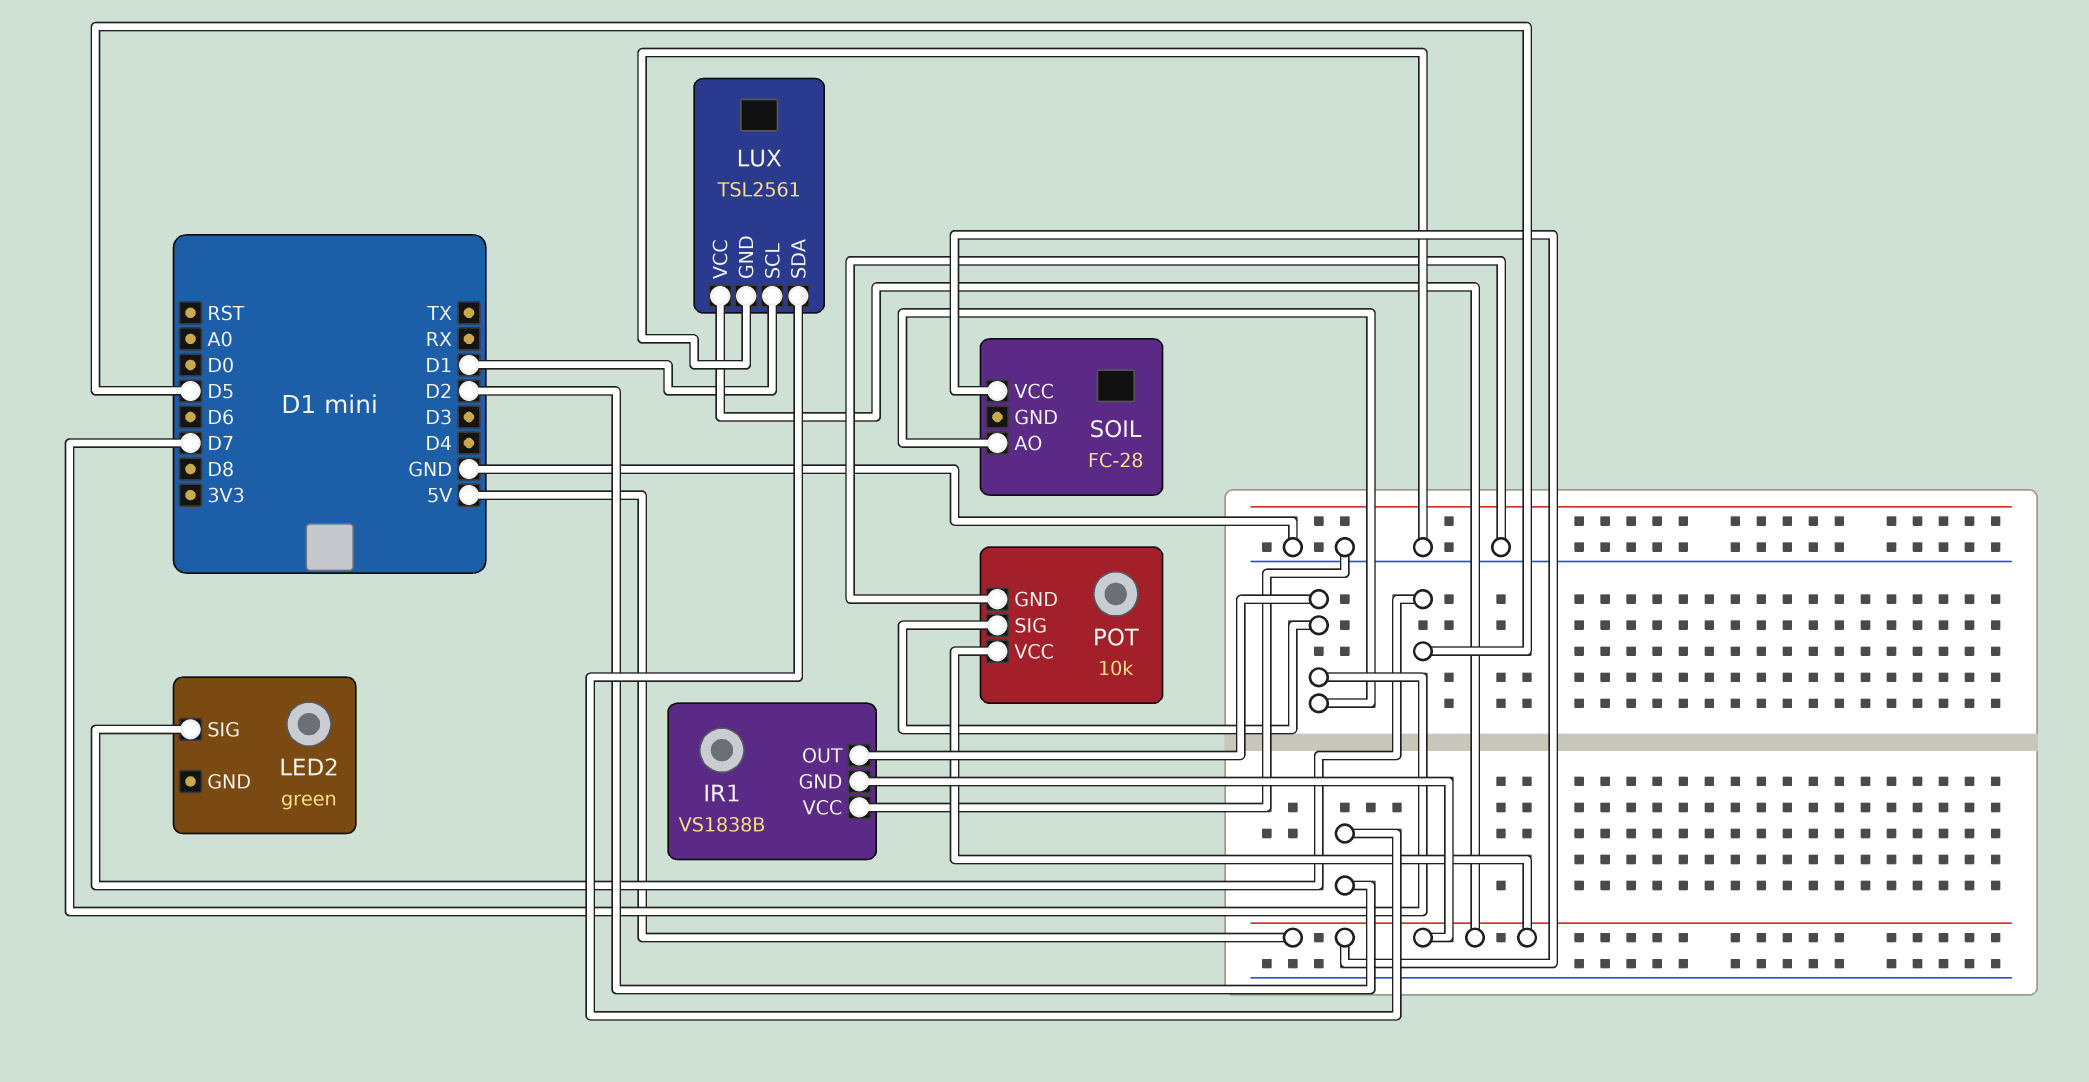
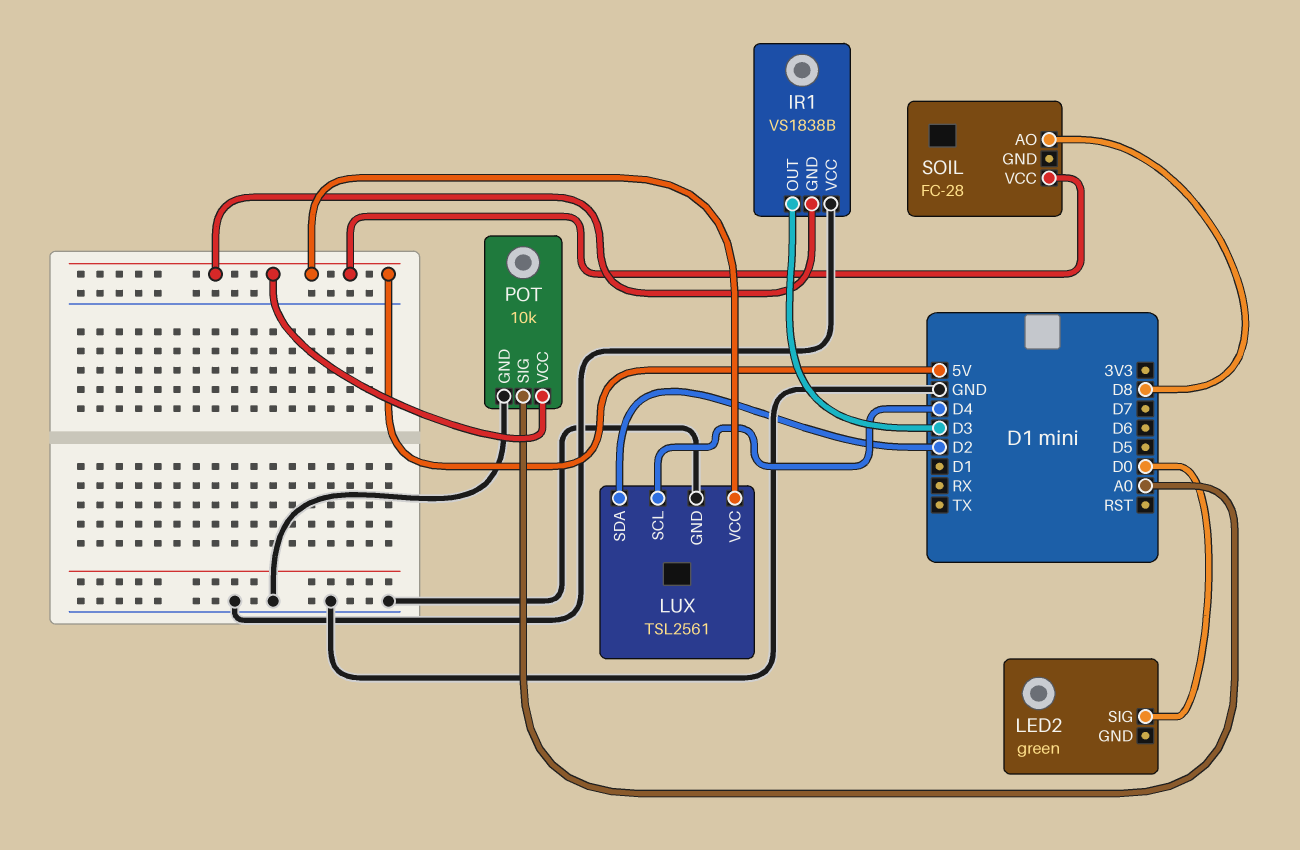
IR1 pin OUT: D7 -> D3
LED2 pin SIG: D5 -> D0
LUX pin SCL: D1 -> D4
POT pin SIG: D7 -> A0
SOIL pin AO: D7 -> D8

